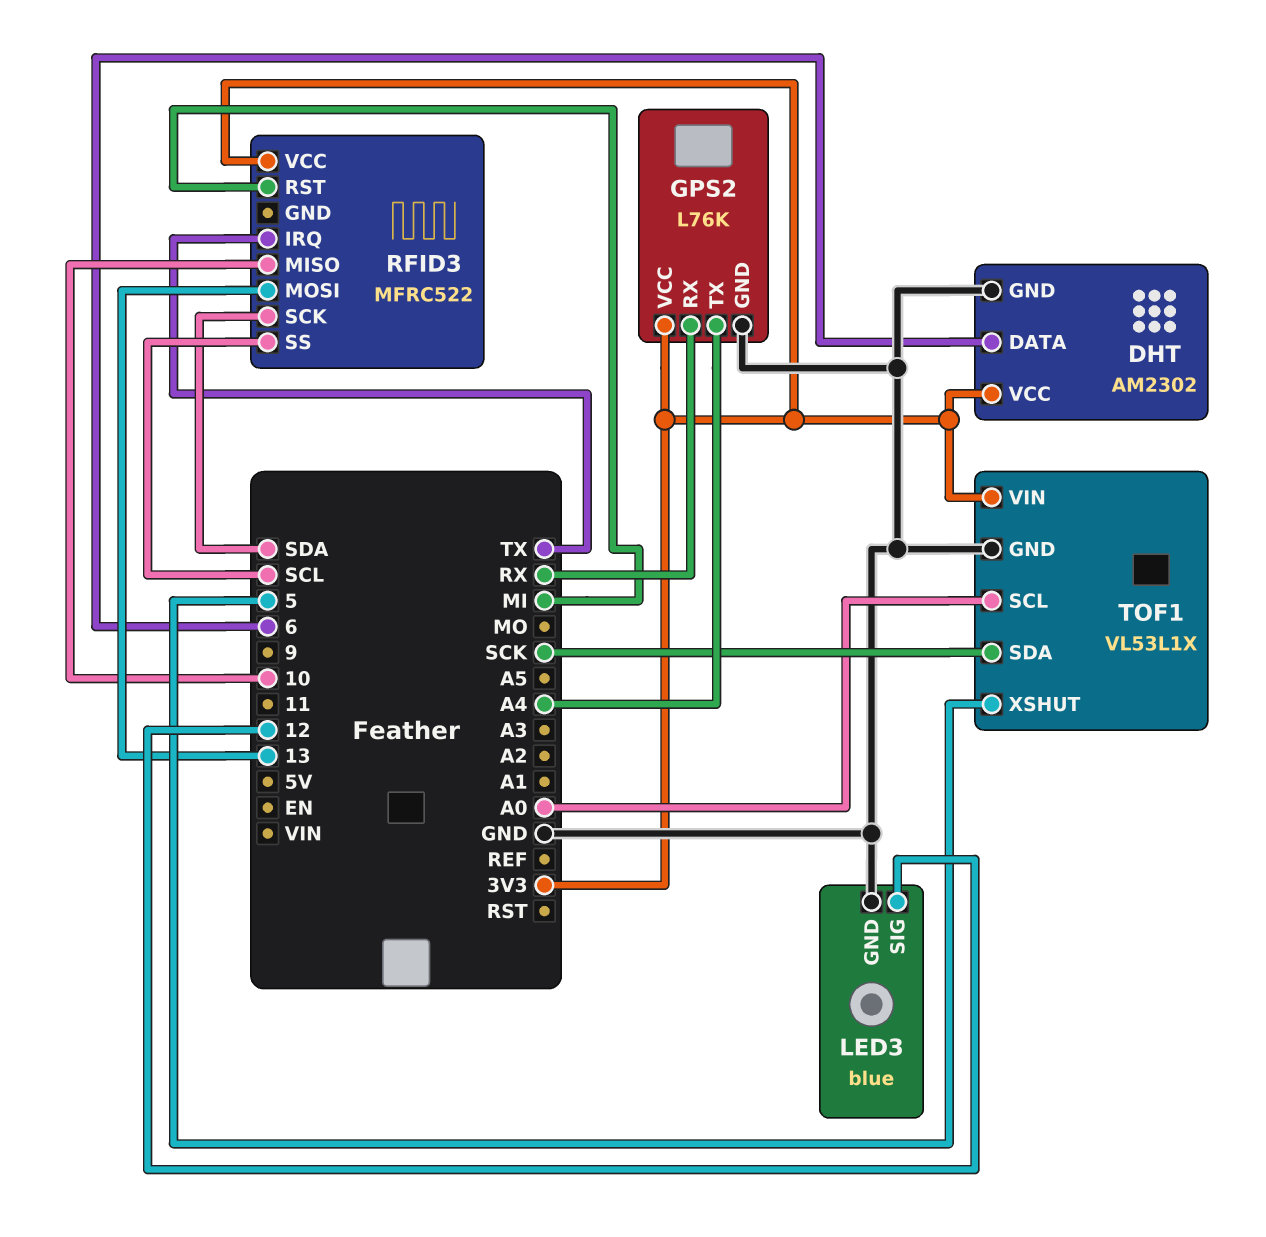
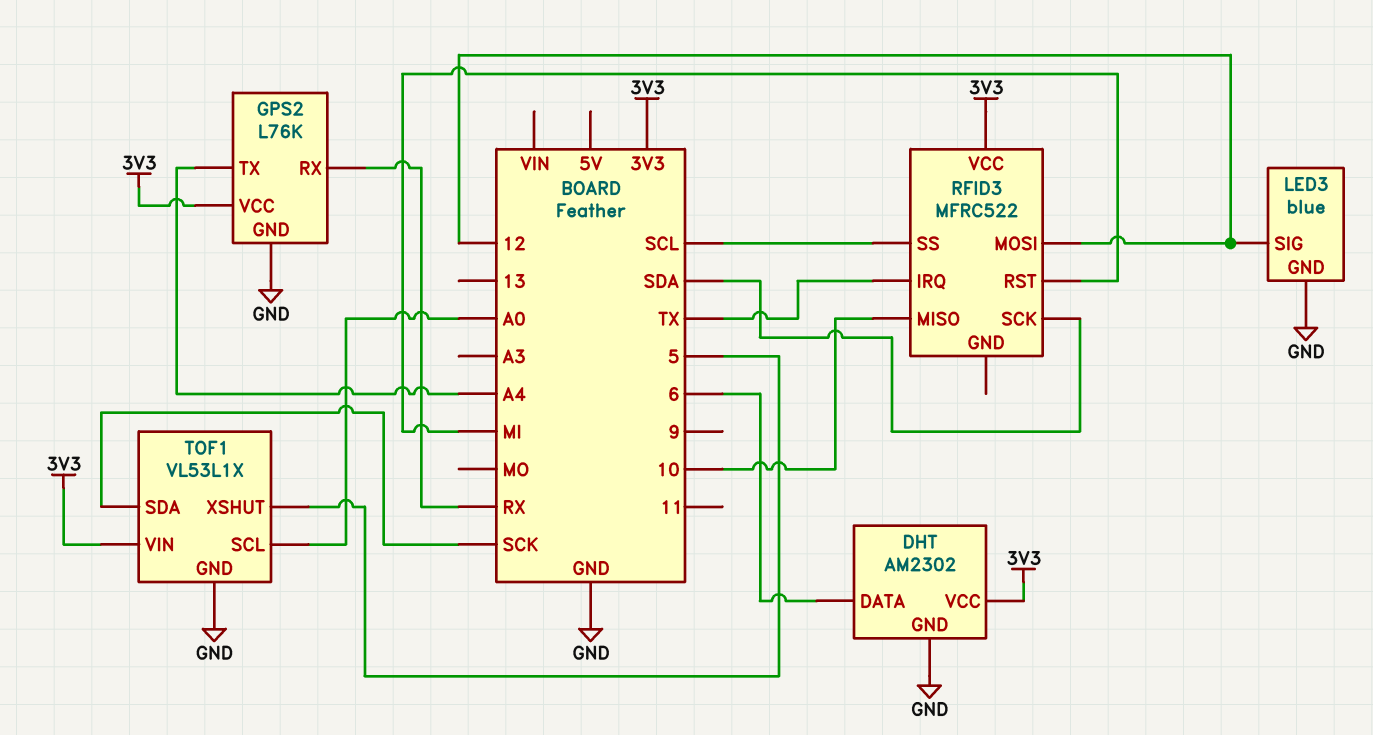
RFID3 pin MOSI: 13 -> 12

